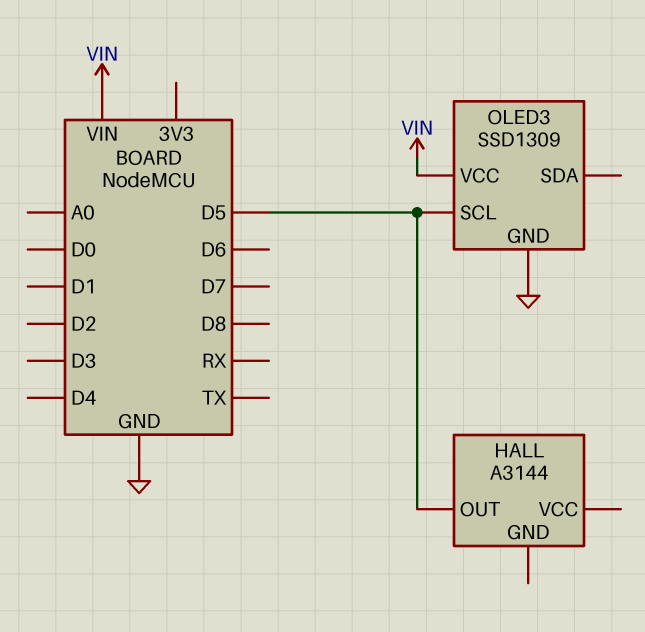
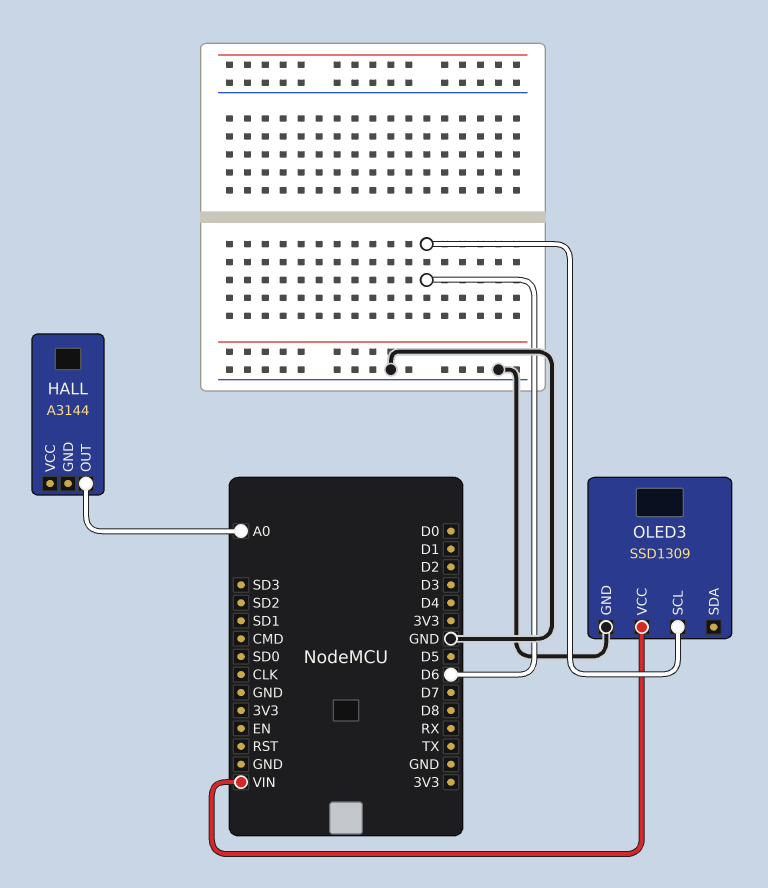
HALL pin OUT: D5 -> A0
OLED3 pin SCL: D5 -> D6

